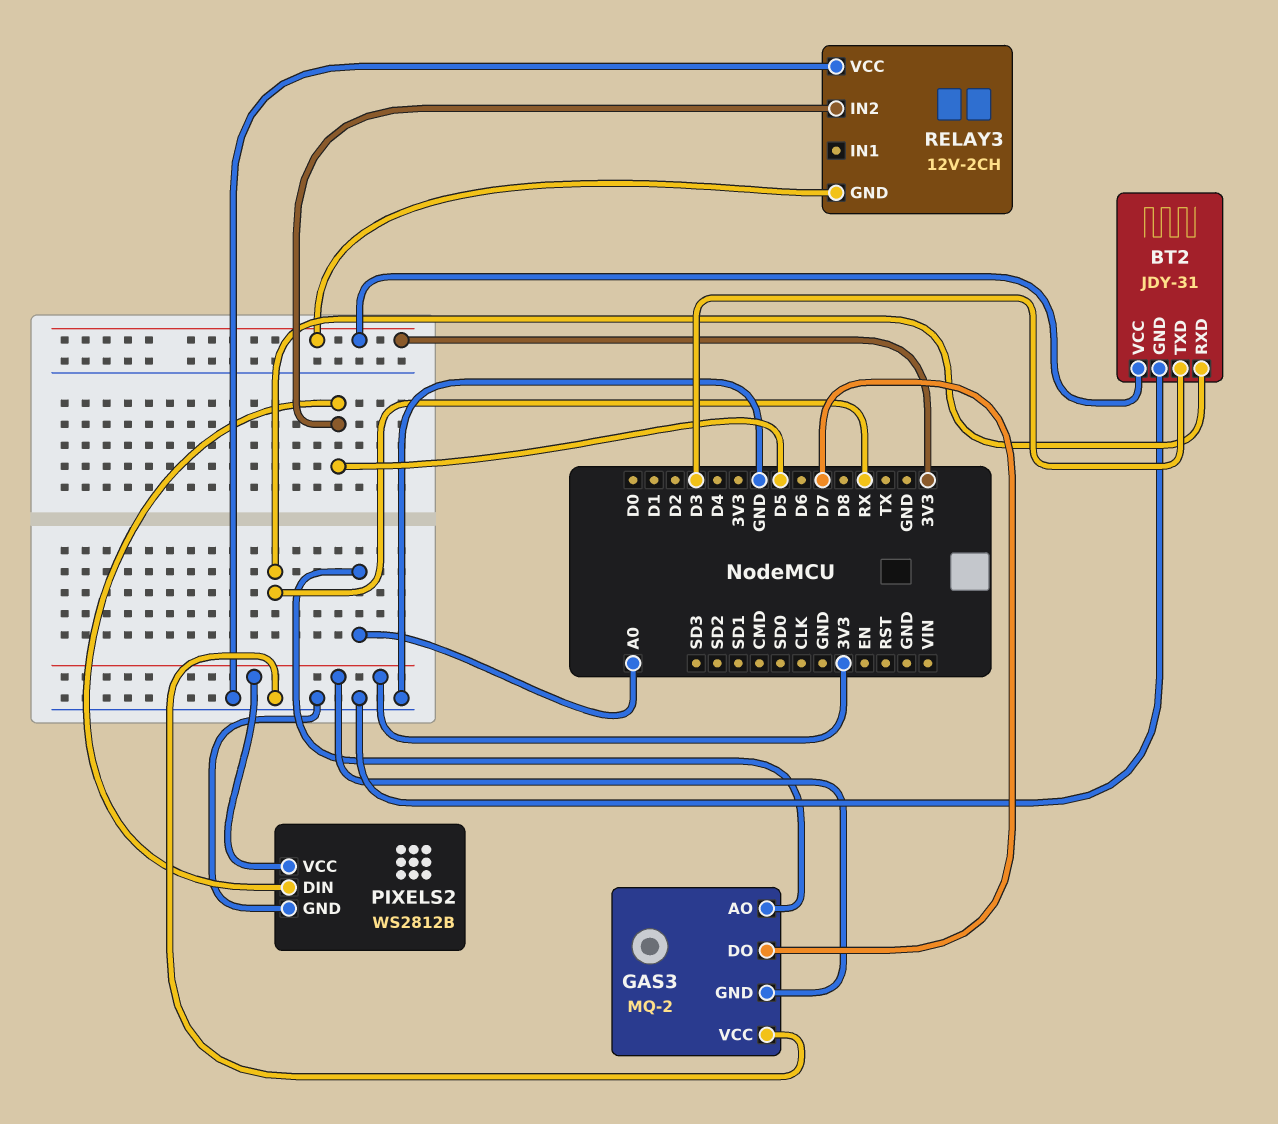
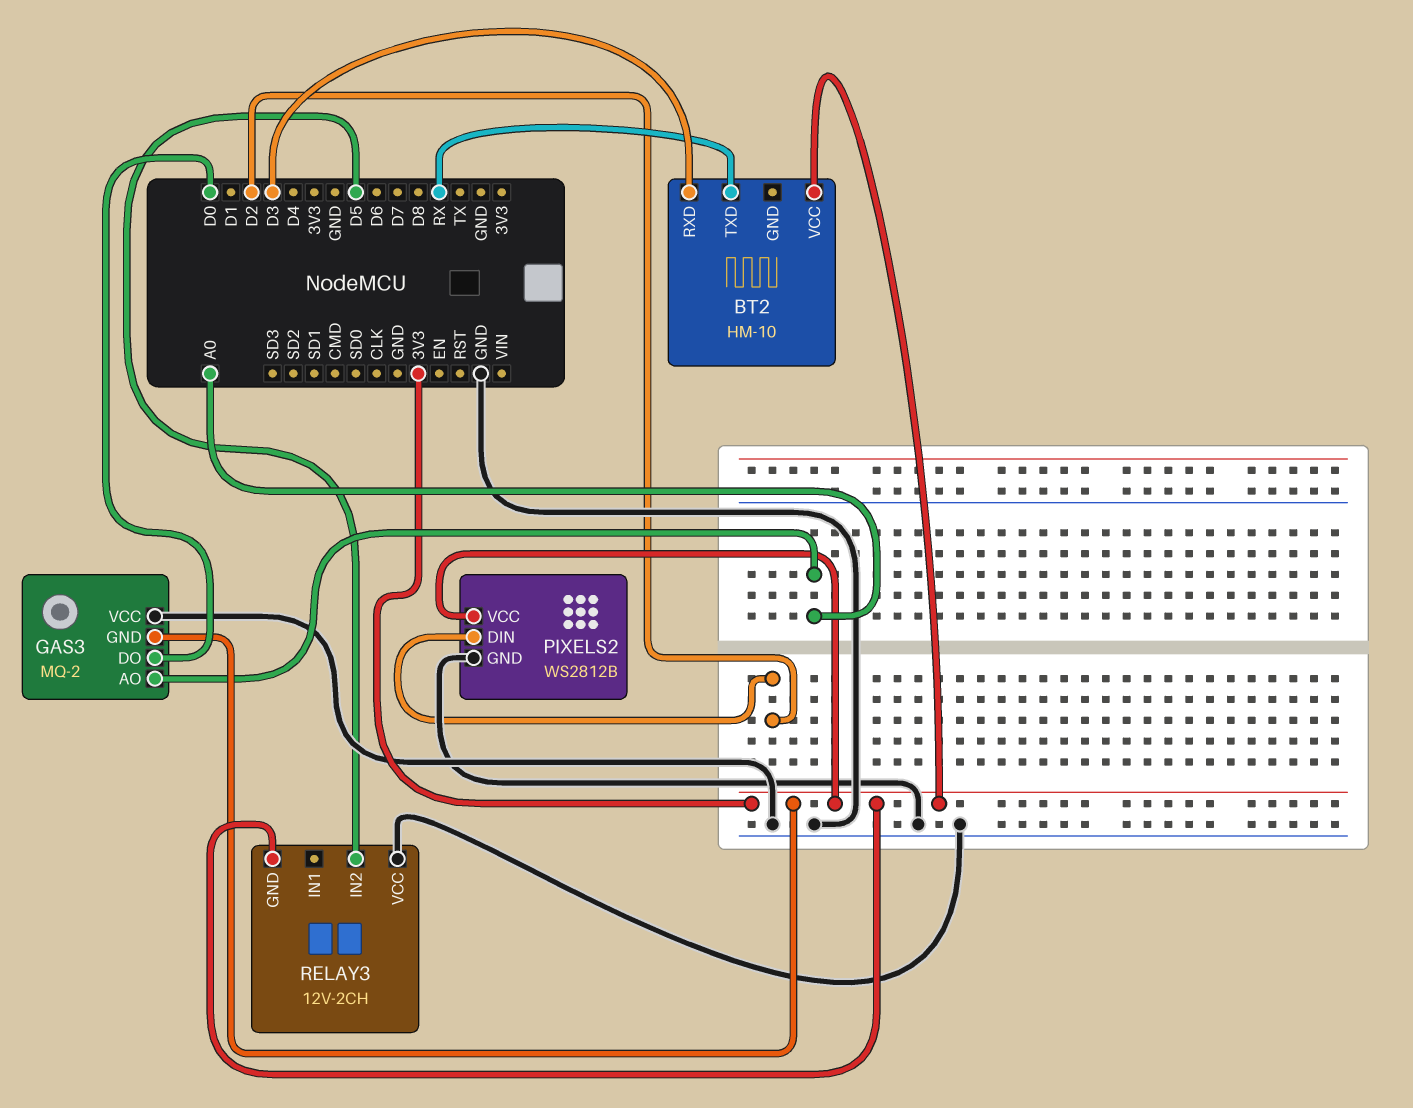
BT2: JDY-31 -> HM-10
BT2 pin GND: GND -> none
BT2 pin RXD: RX -> D3
BT2 pin TXD: D3 -> RX
GAS3 pin DO: D7 -> D0
PIXELS2 pin DIN: D5 -> D2

